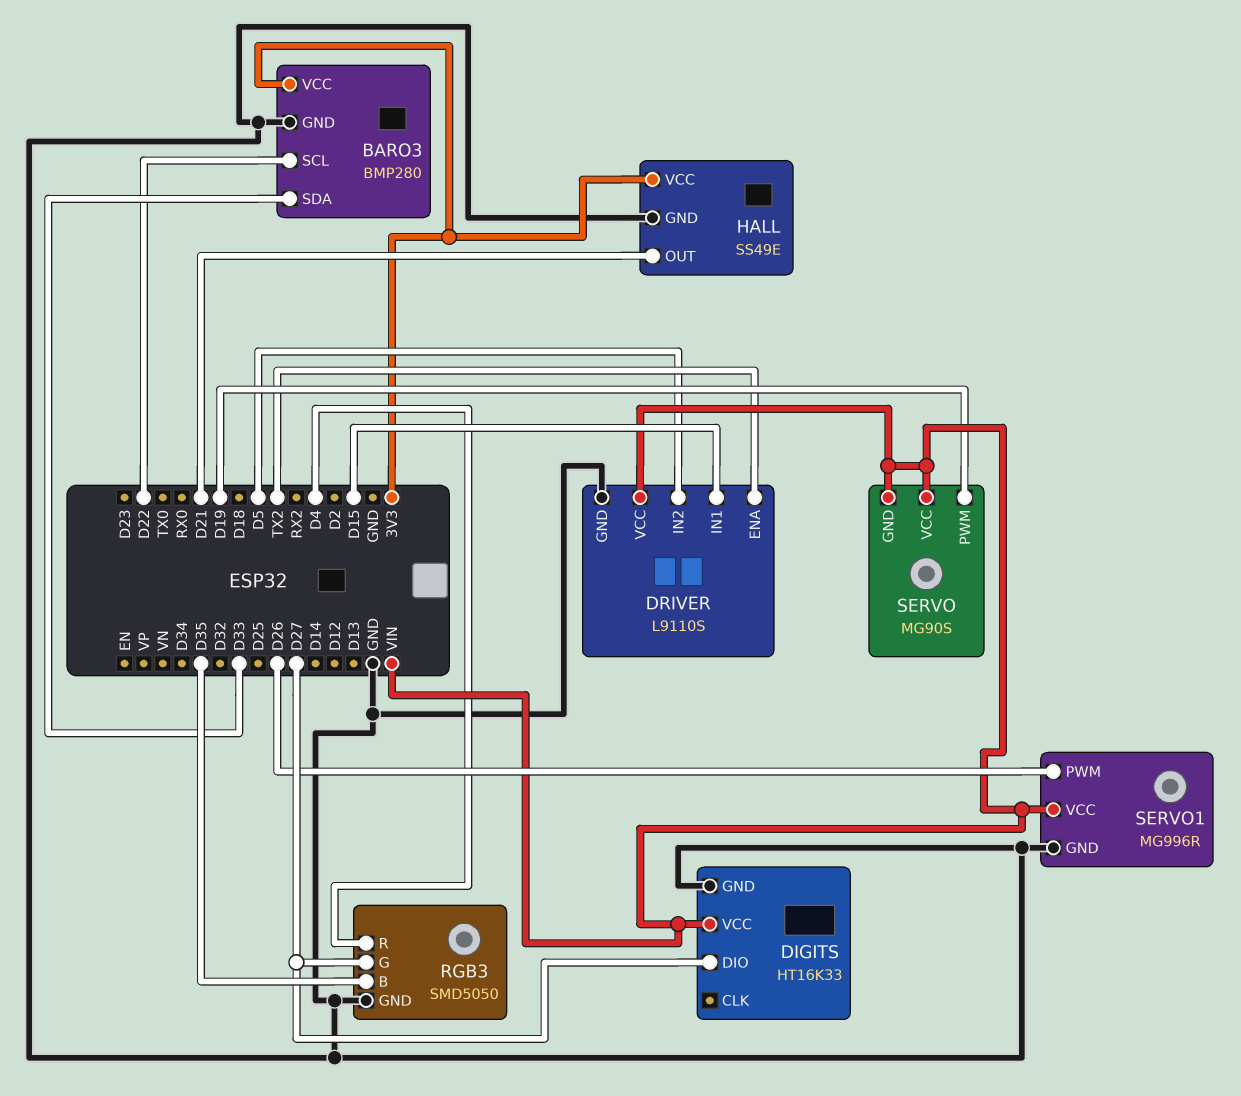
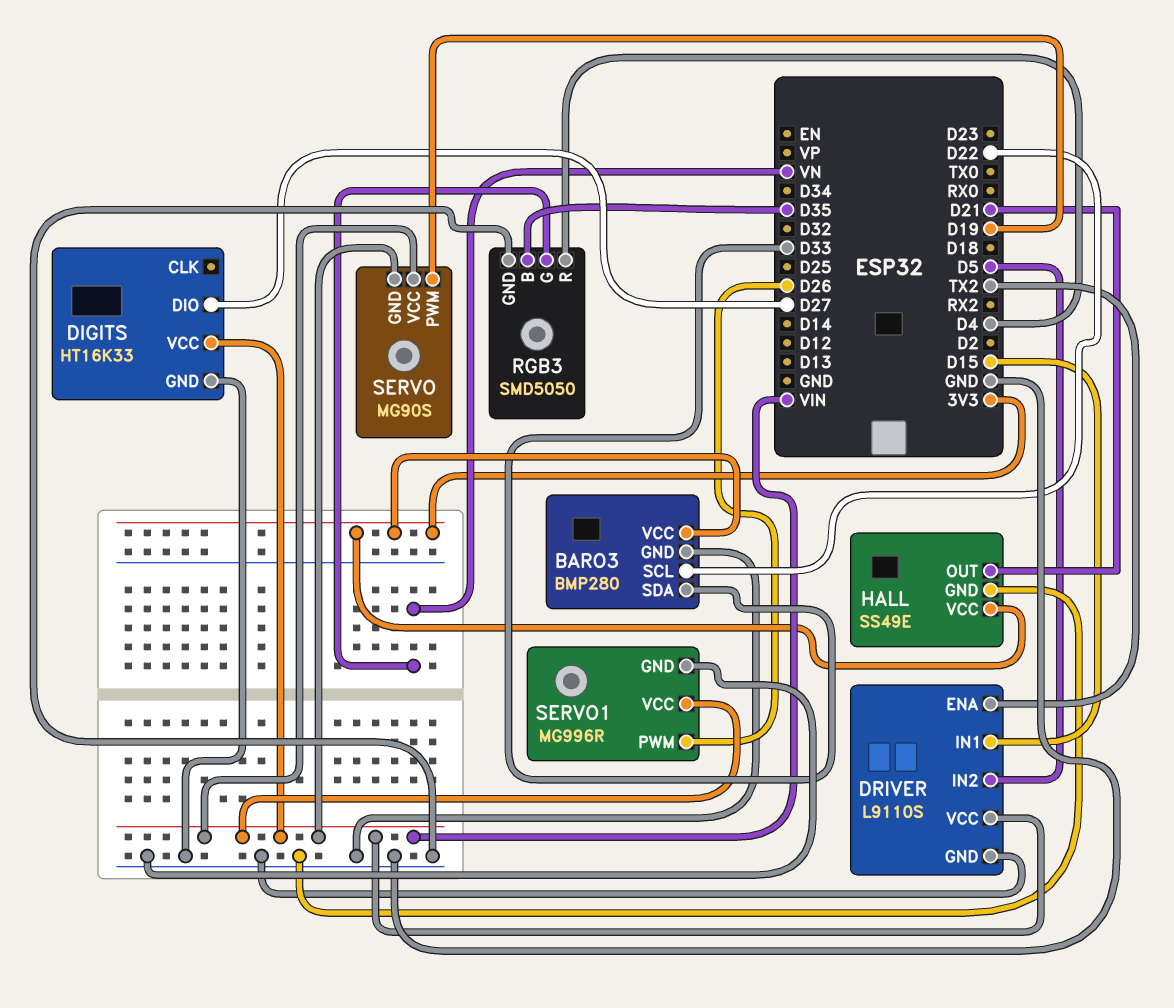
RGB3 pin G: D27 -> VN

